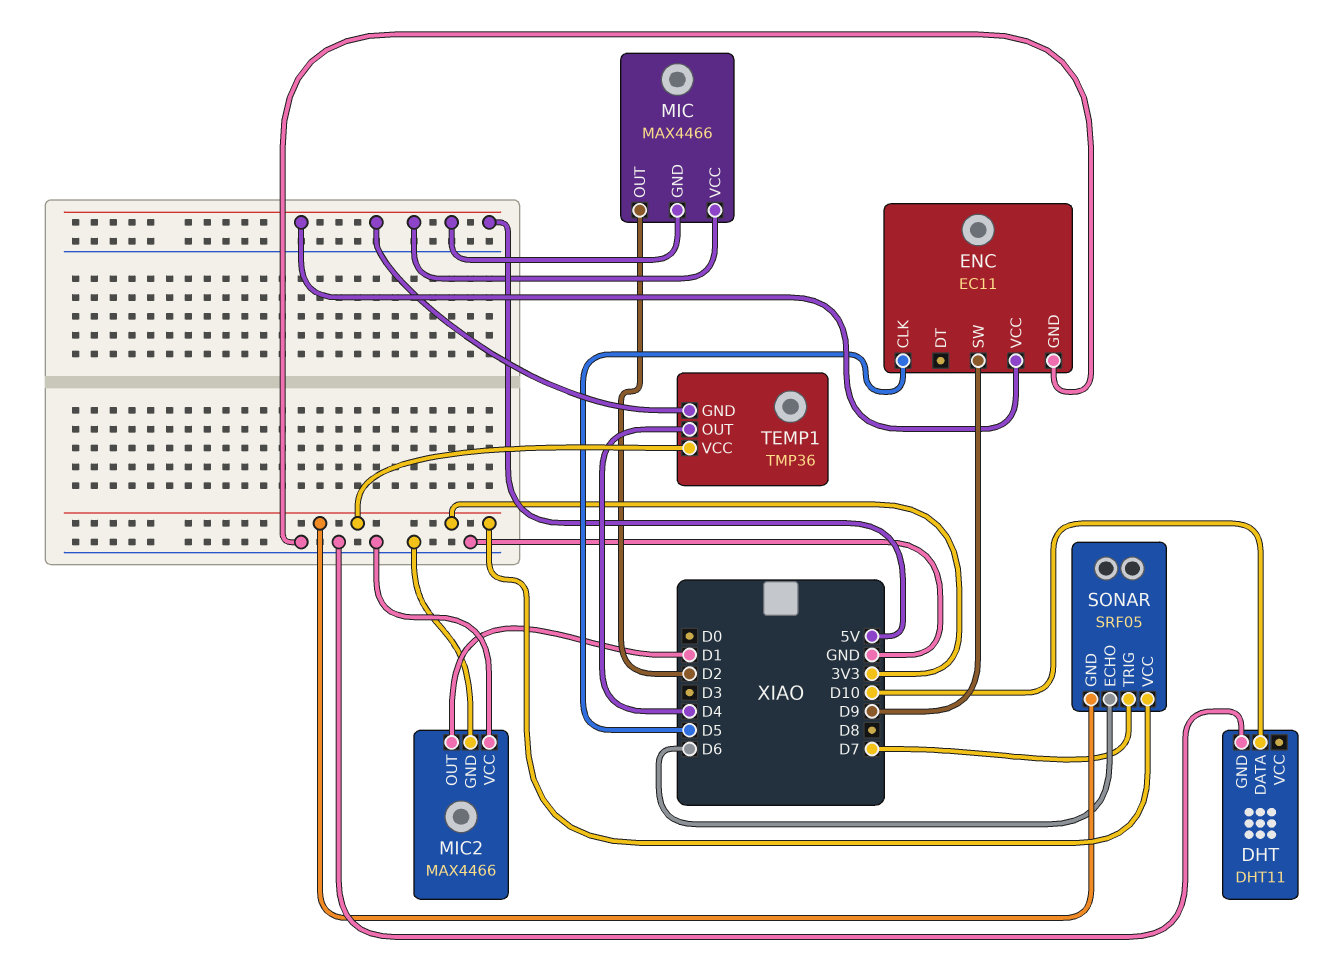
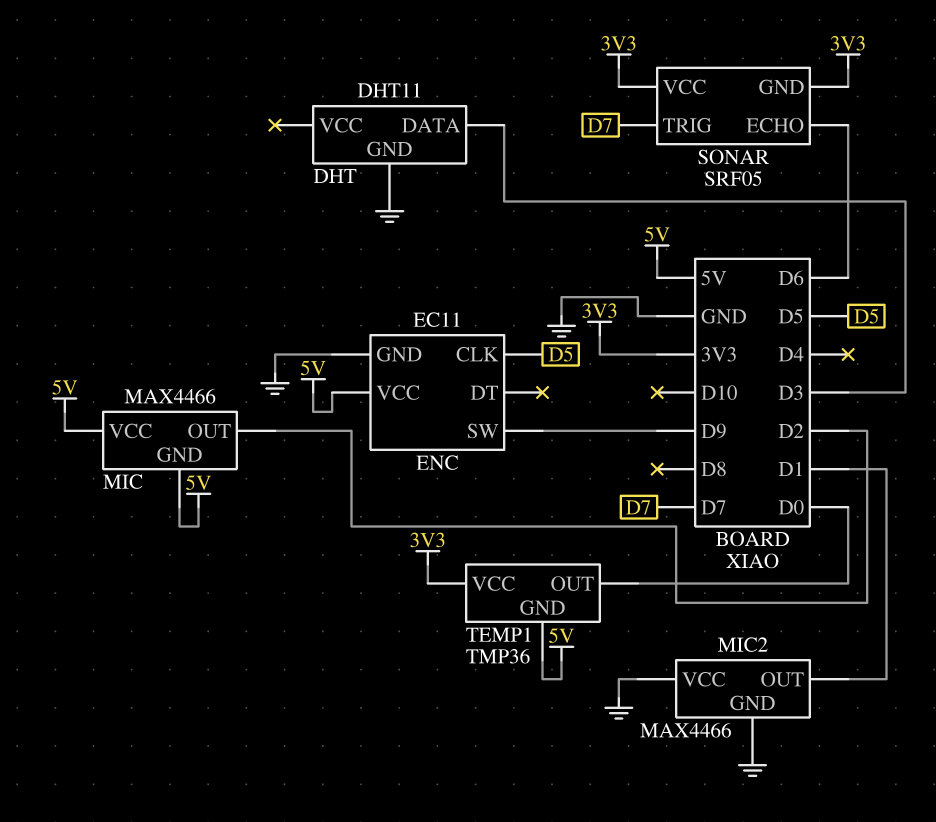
DHT pin DATA: D10 -> D3
TEMP1 pin OUT: D4 -> D0

